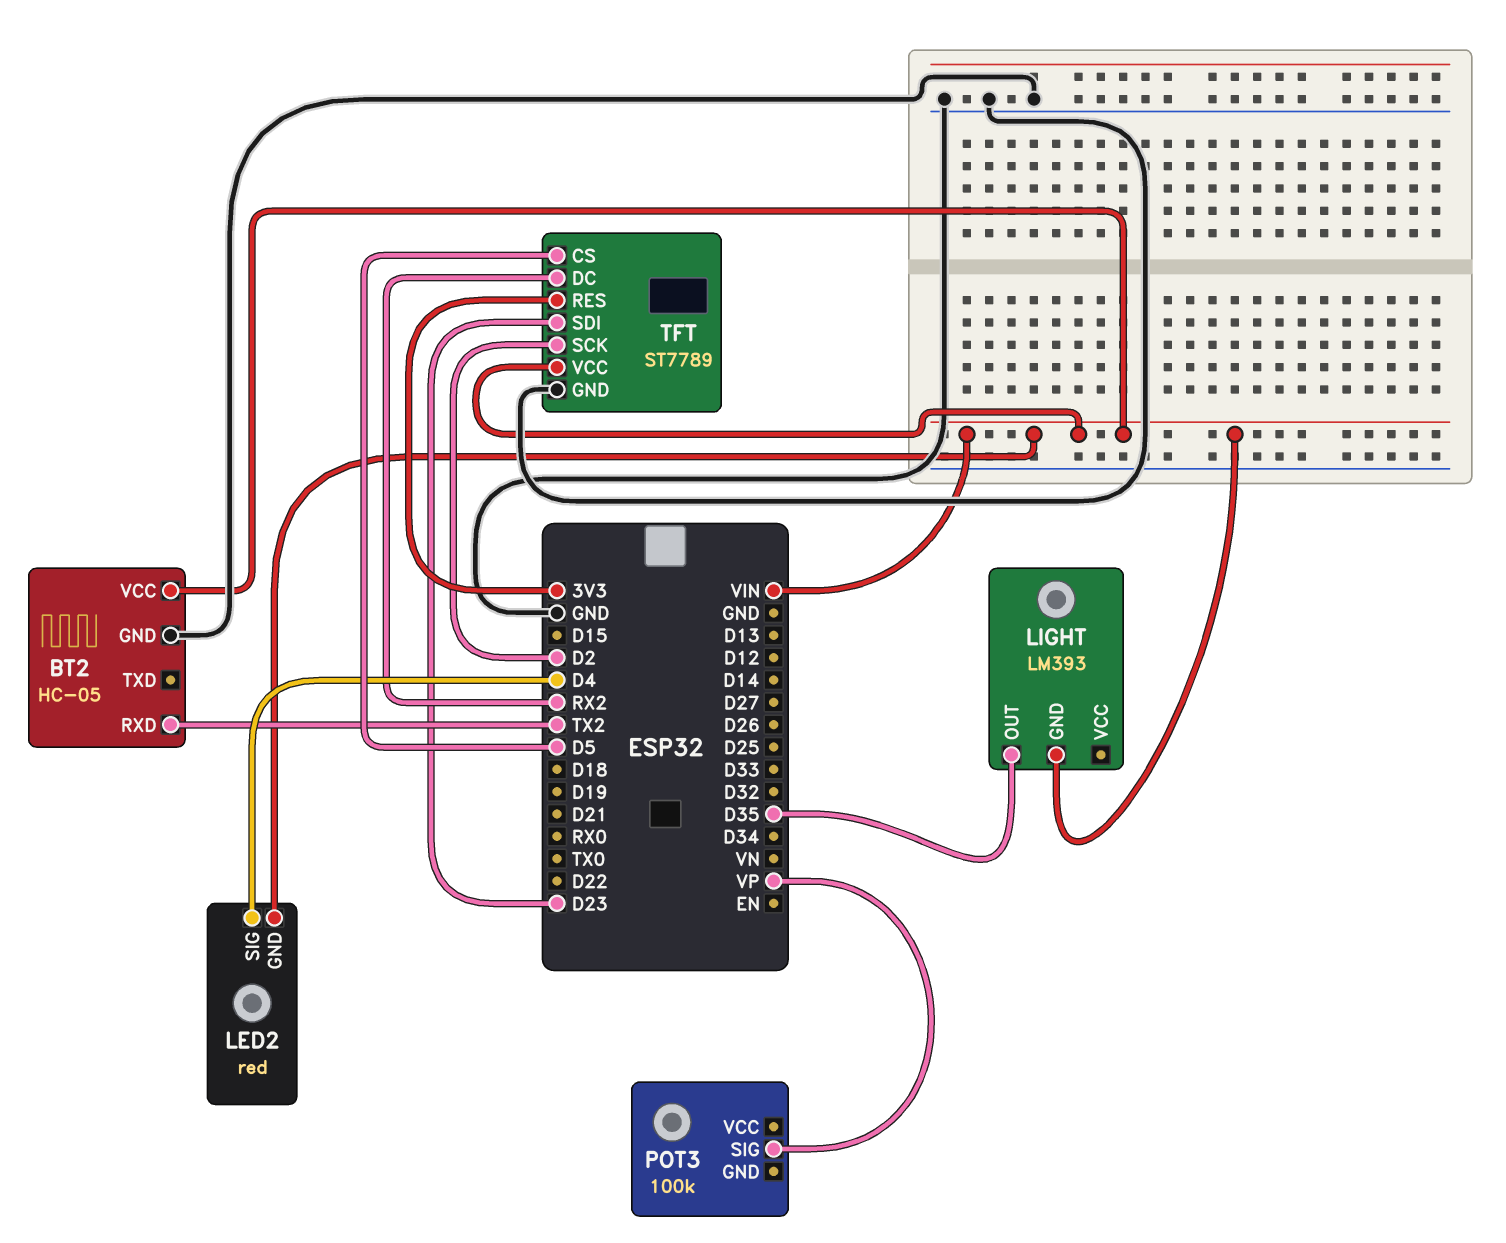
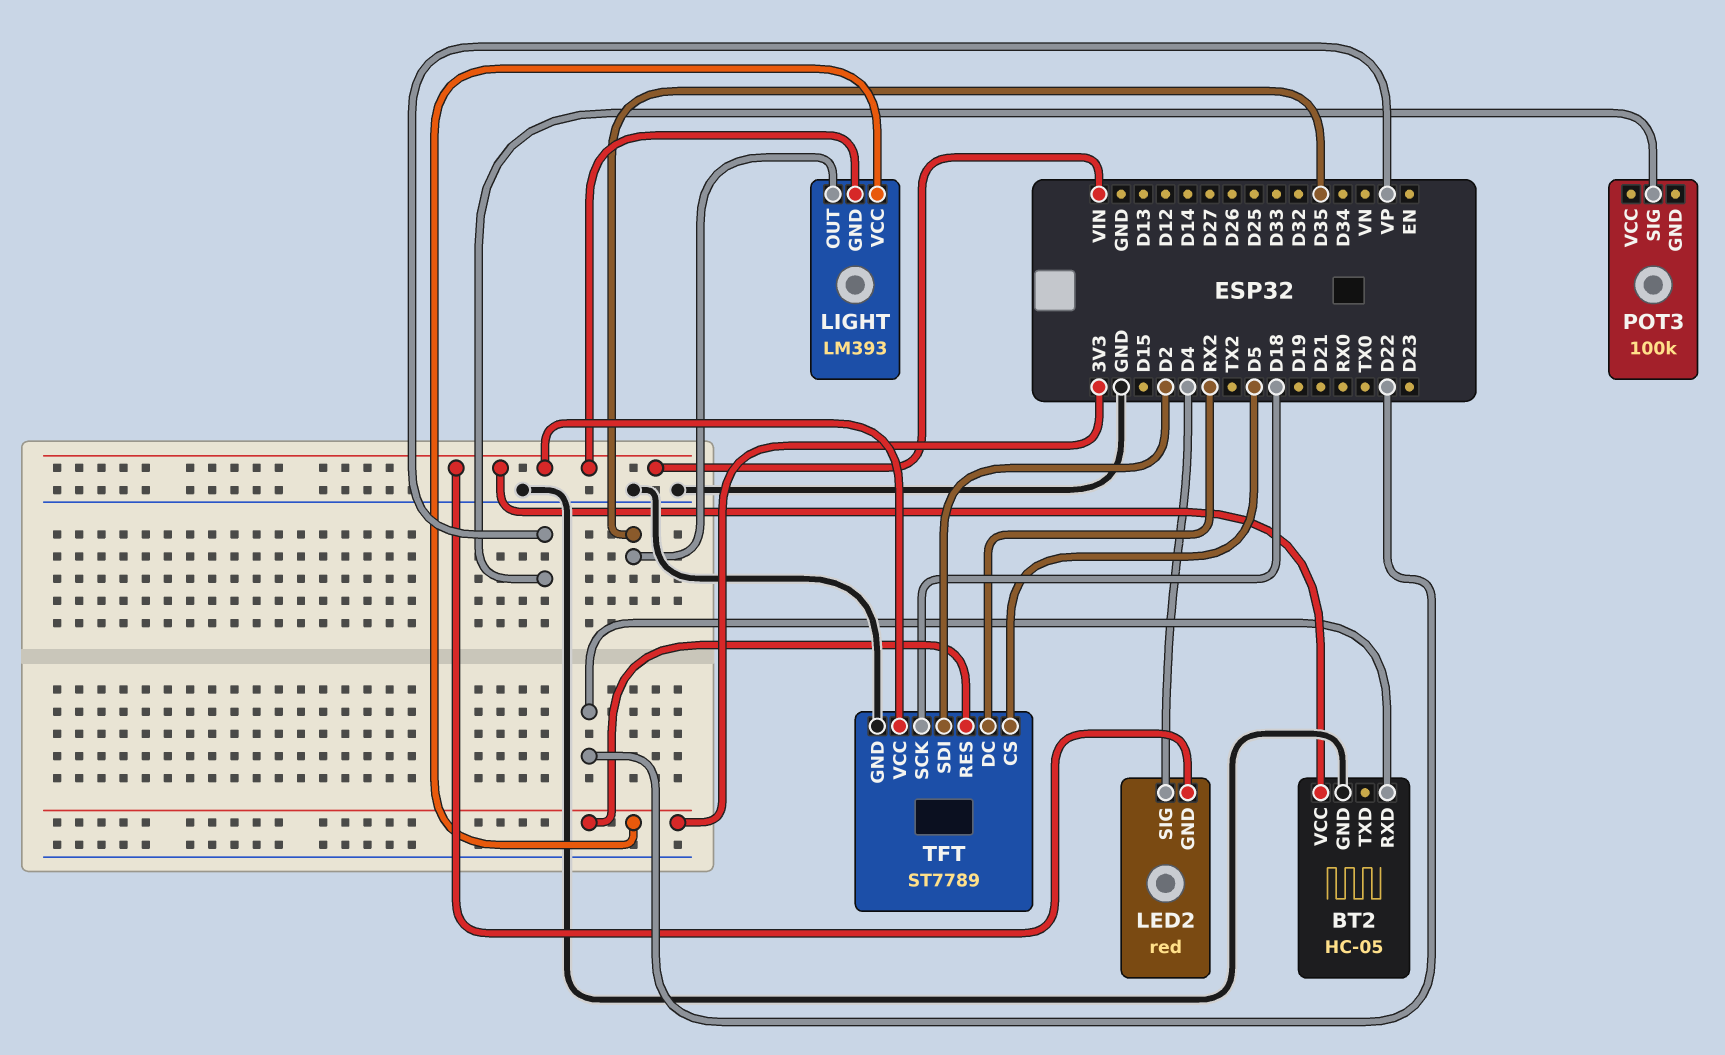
BT2 pin RXD: TX2 -> D22
LIGHT pin VCC: none -> 3V3
TFT pin SCK: D2 -> D18
TFT pin SDI: D23 -> D2

